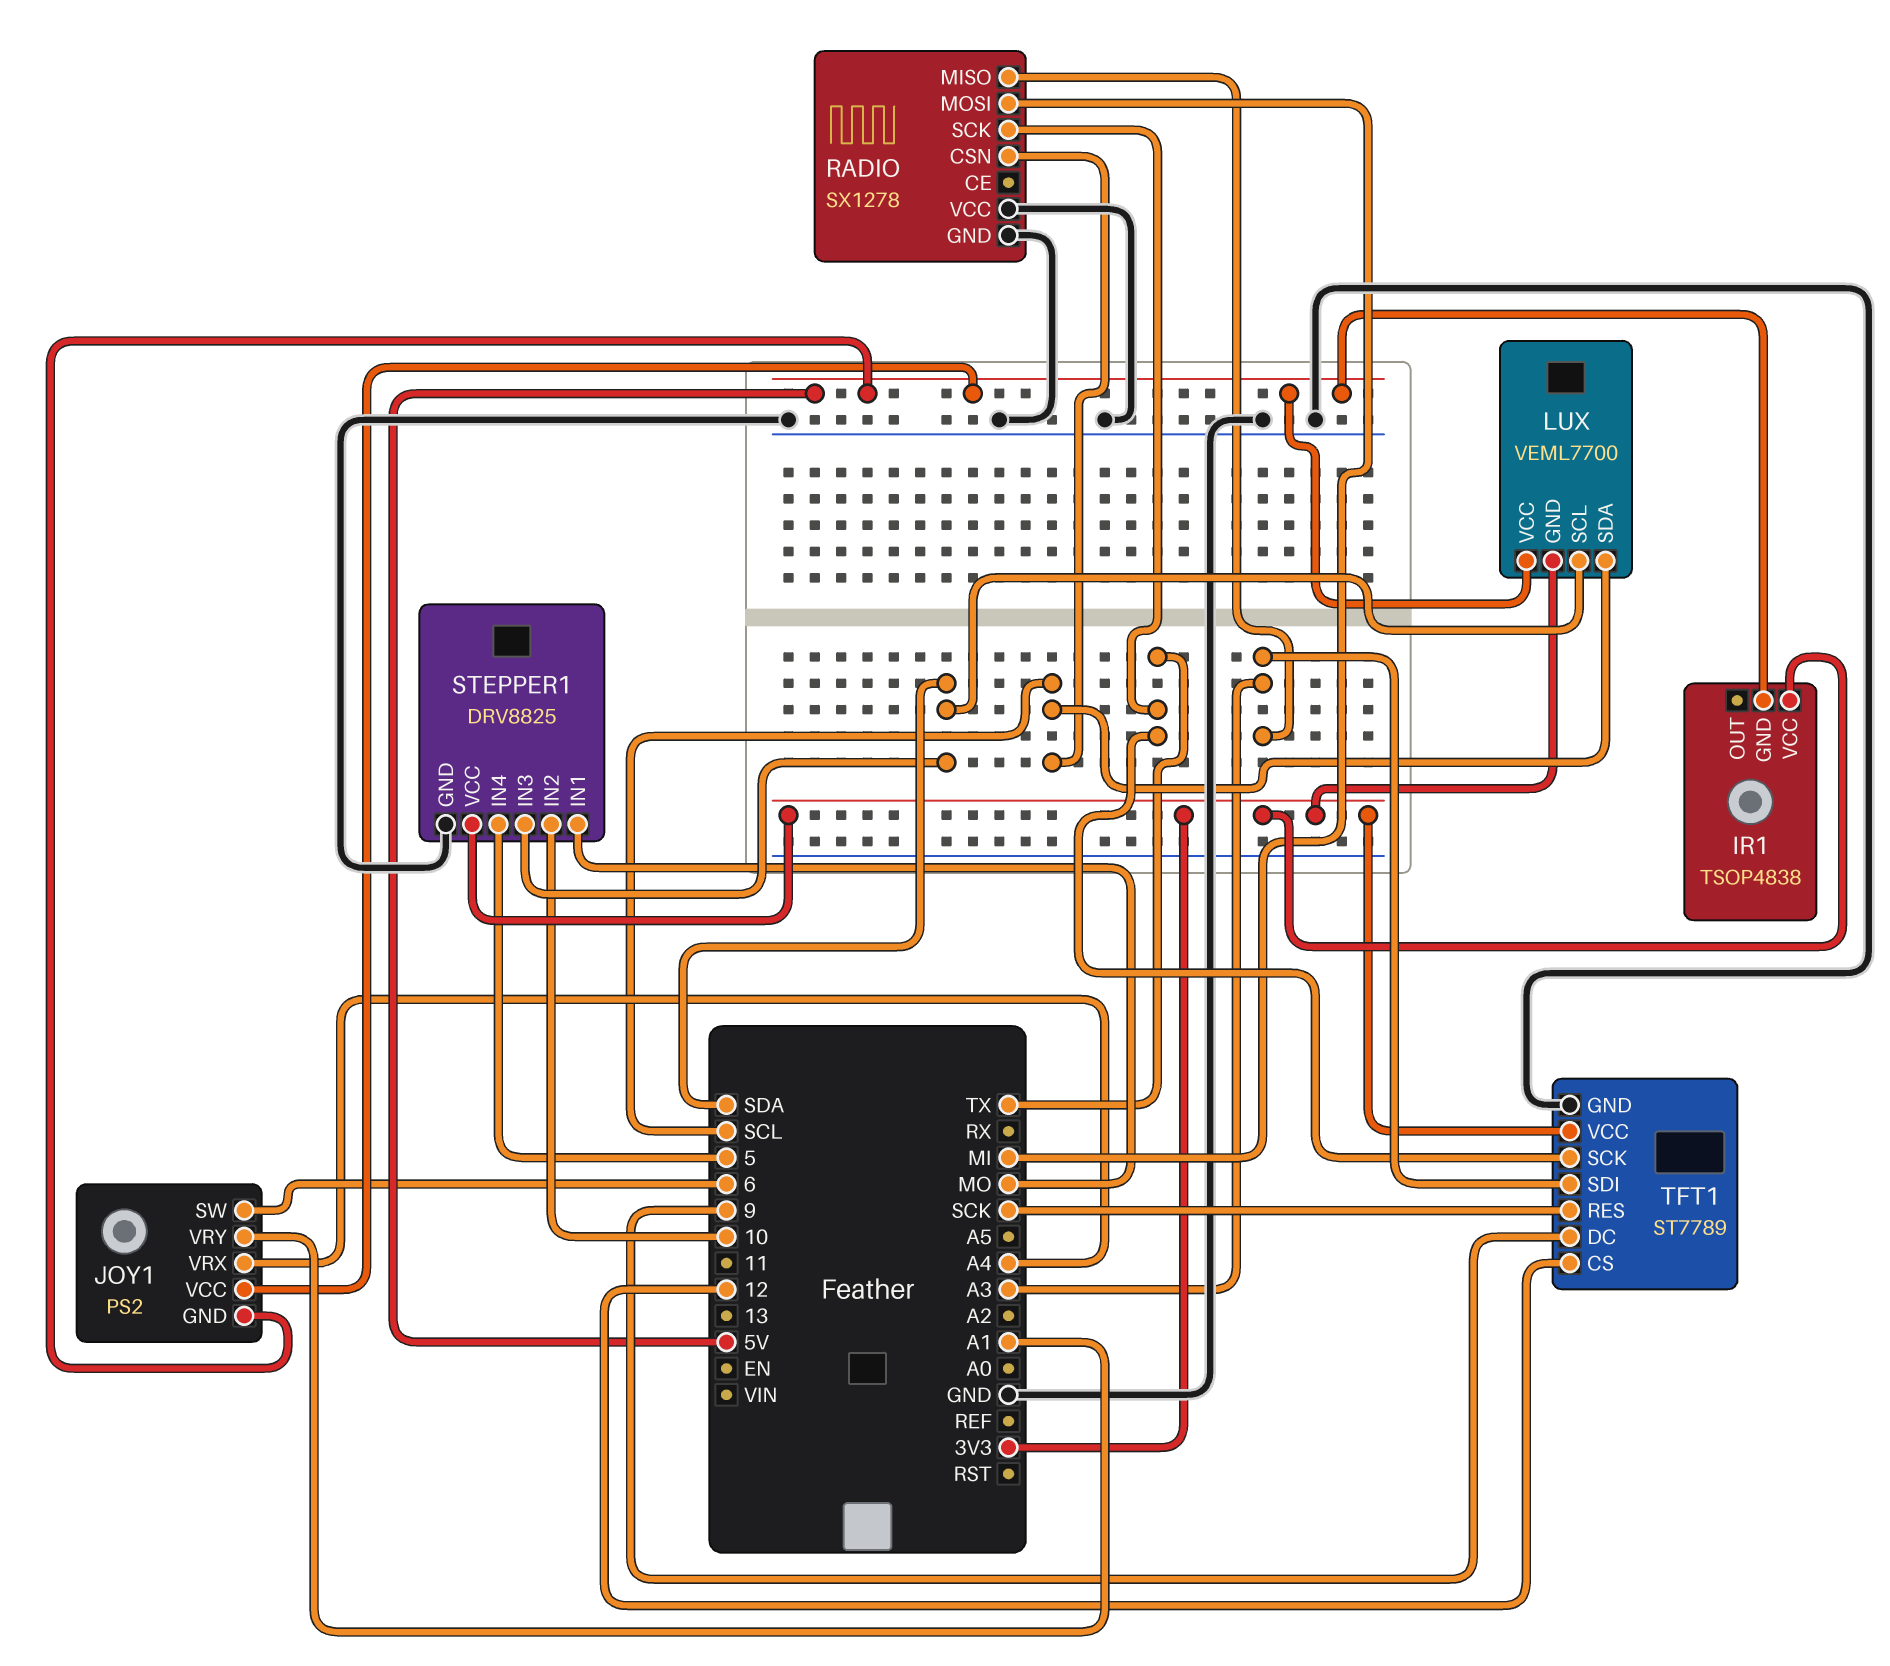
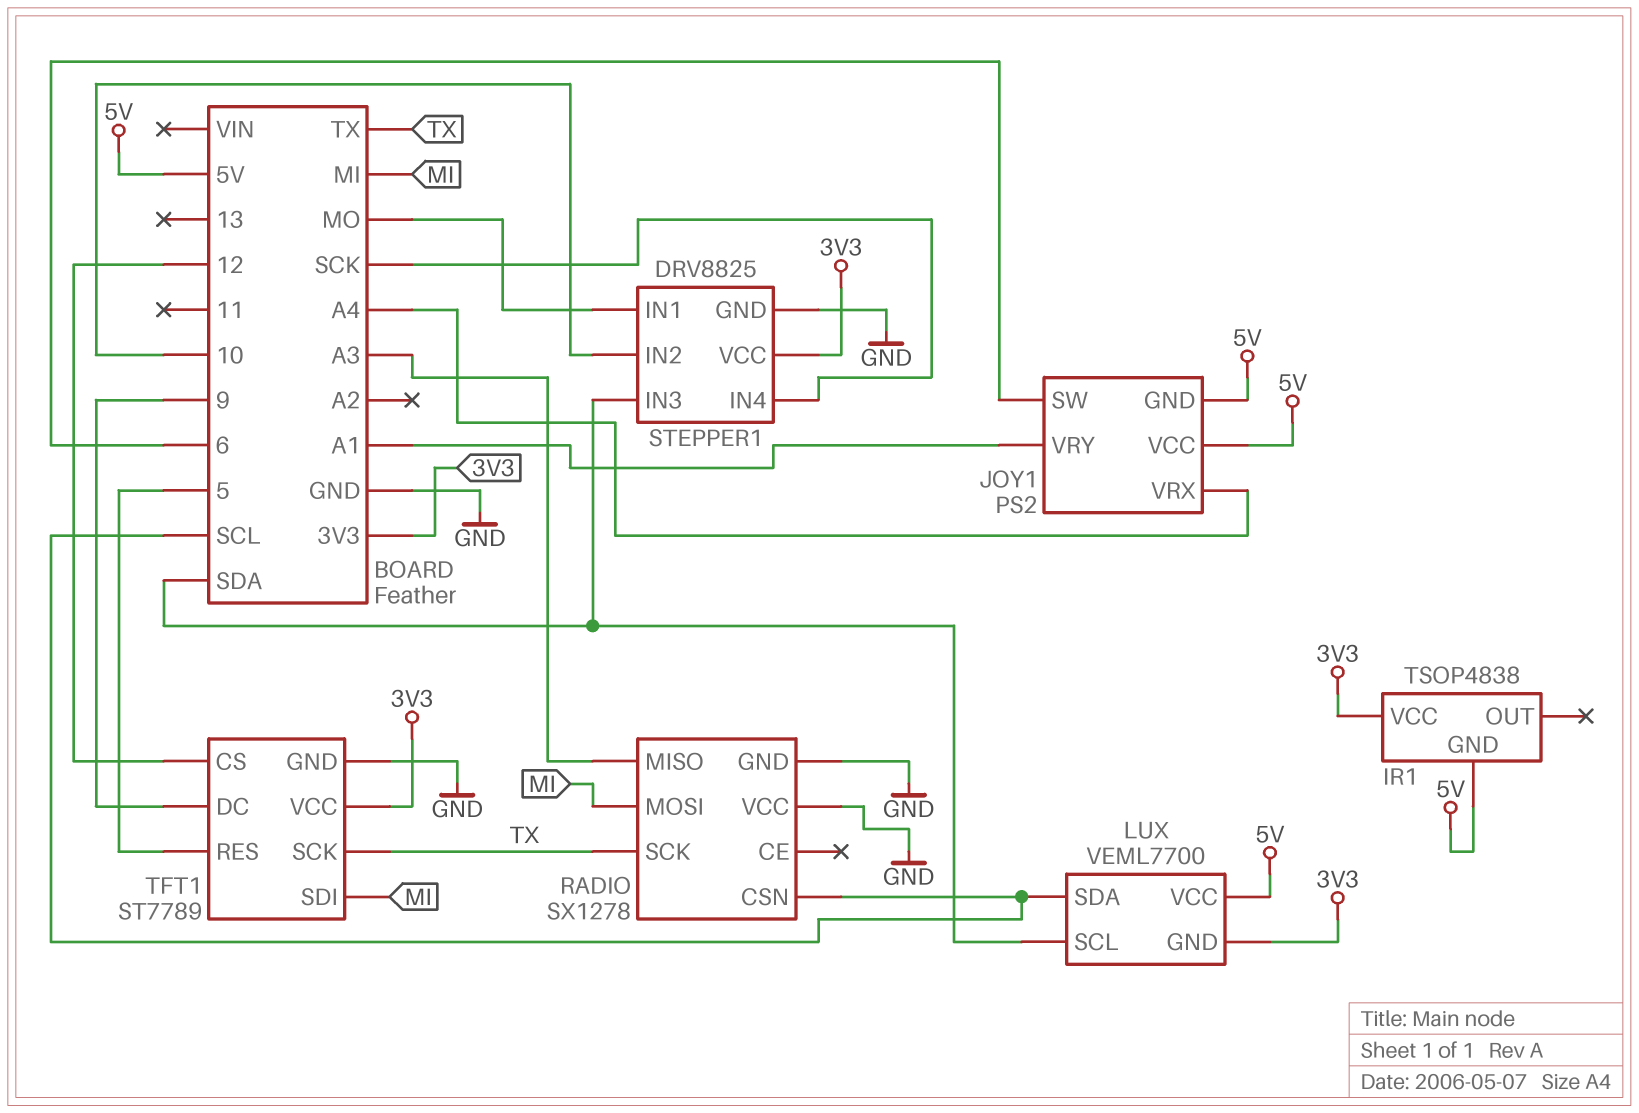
STEPPER1 pin IN4: 5 -> SCK
TFT1 pin RES: SCK -> 5
TFT1 pin SDI: A3 -> MI

